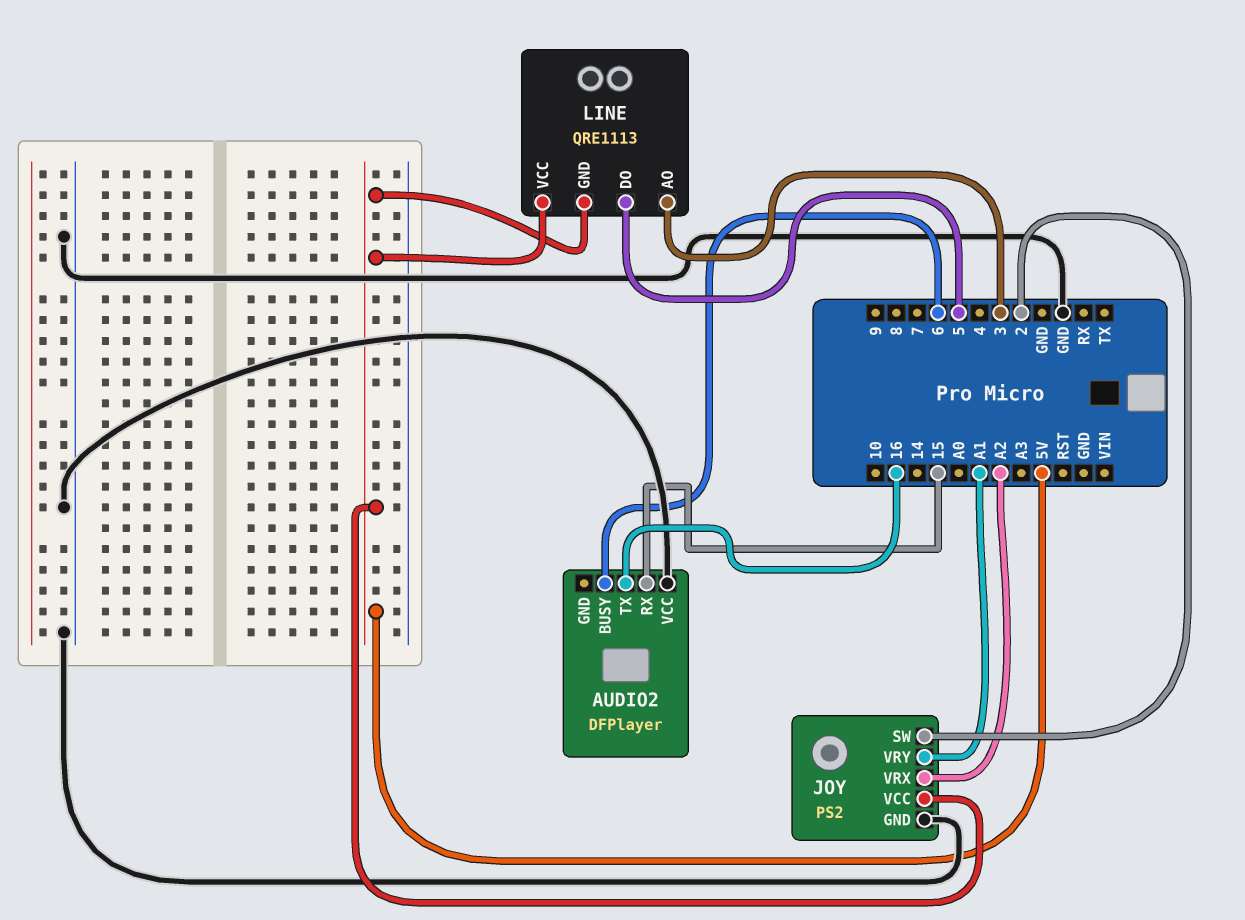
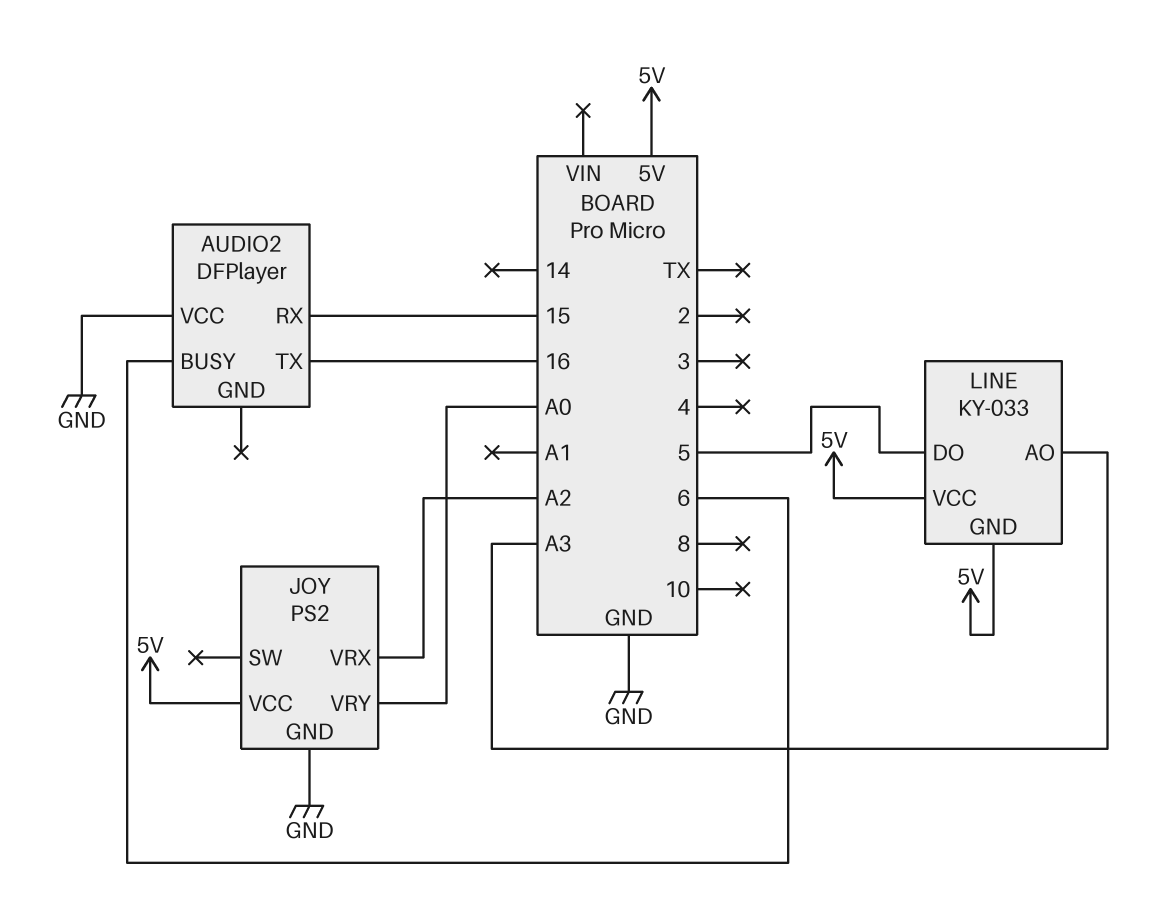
JOY pin SW: 2 -> none
JOY pin VRY: A1 -> A0
LINE: QRE1113 -> KY-033
LINE pin AO: 3 -> A3

